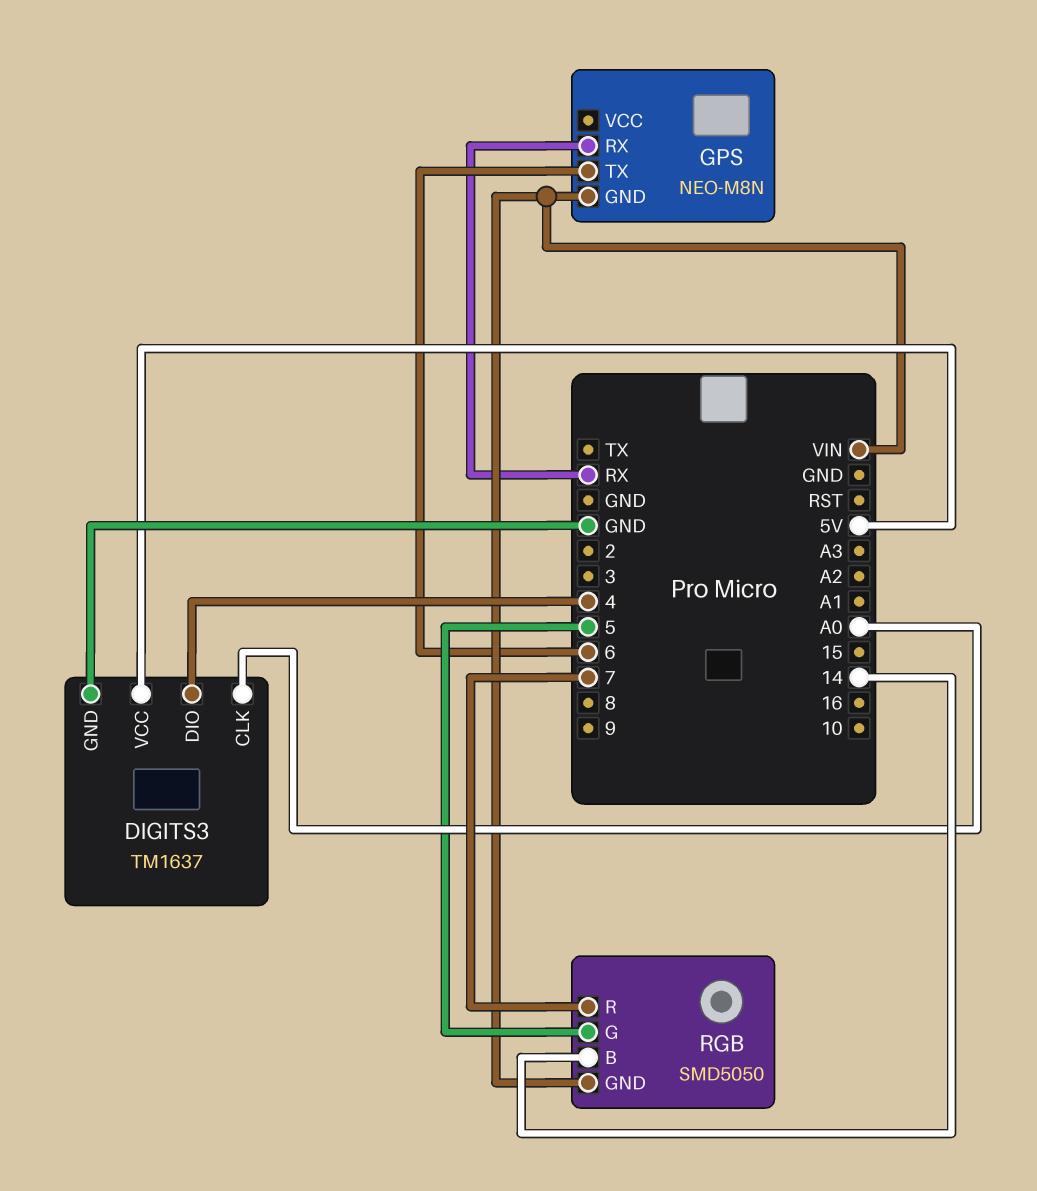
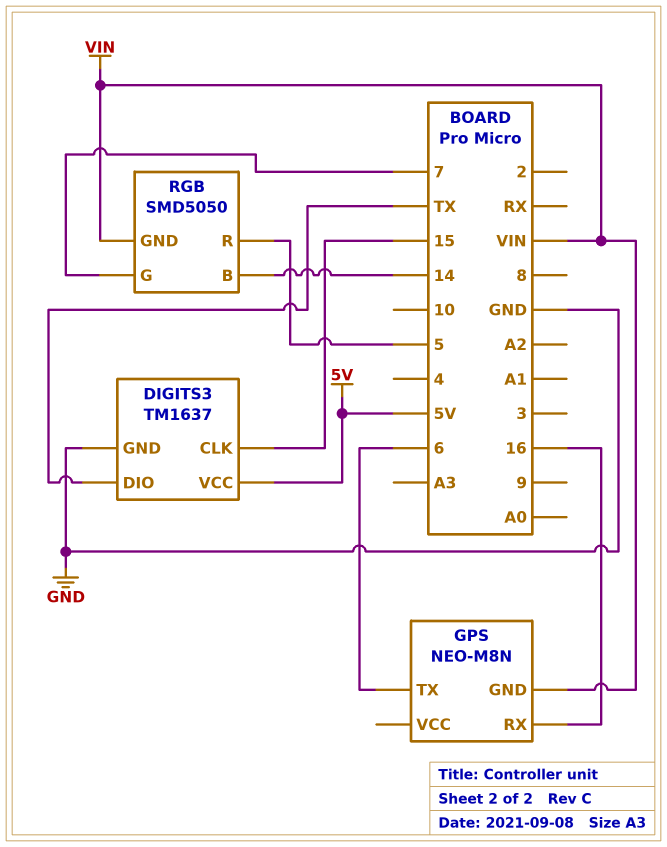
DIGITS3 pin CLK: A0 -> 15
DIGITS3 pin DIO: 4 -> TX
GPS pin RX: RX -> 16
RGB pin G: 5 -> 7
RGB pin R: 7 -> 5

